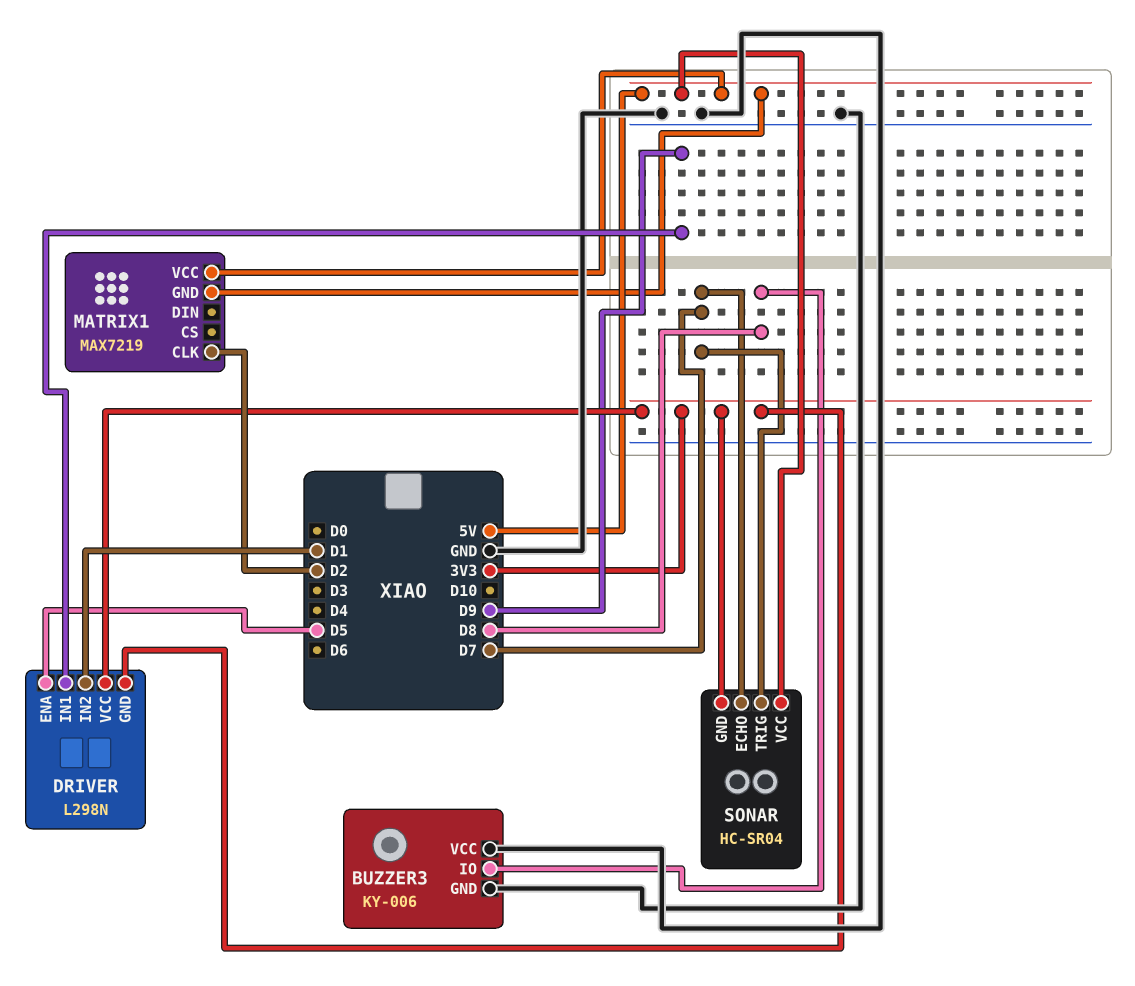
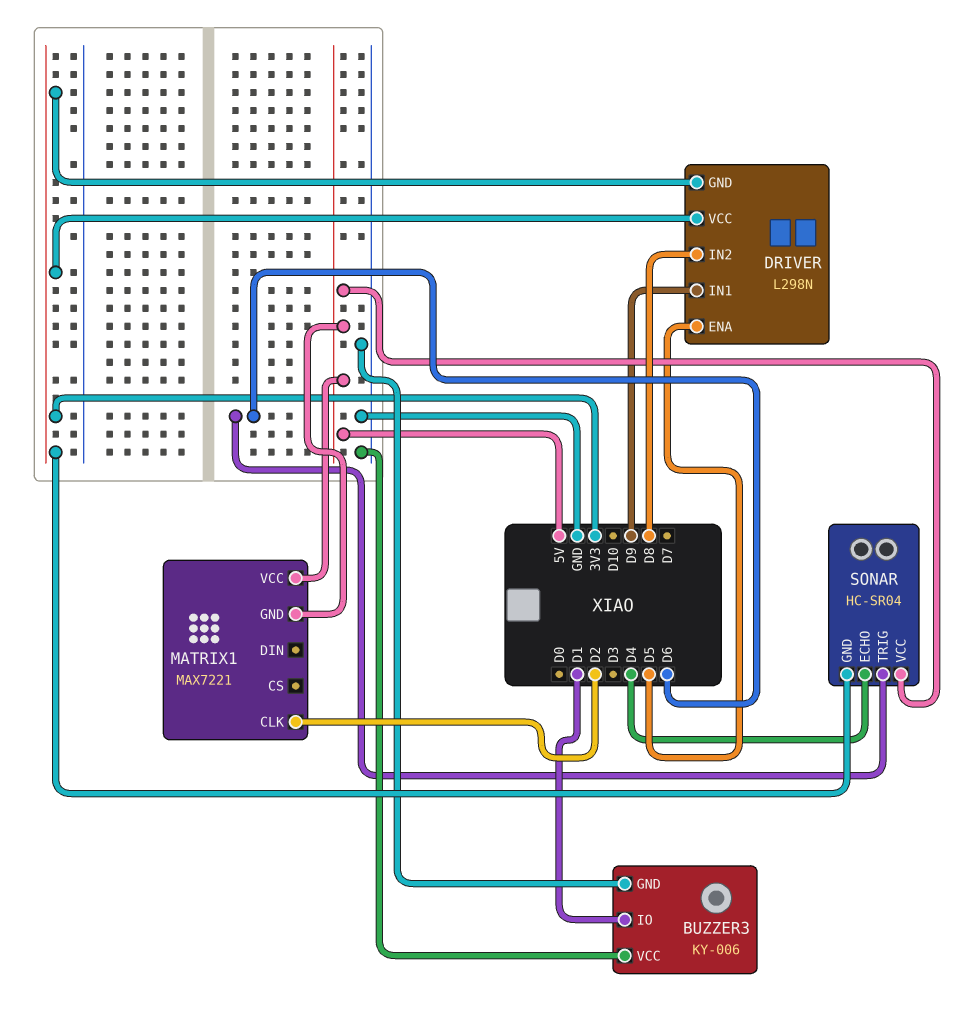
BUZZER3 pin IO: D8 -> D1
DRIVER pin IN2: D1 -> D8
MATRIX1: MAX7219 -> MAX7221
SONAR pin ECHO: D7 -> D4
SONAR pin TRIG: D7 -> D6

